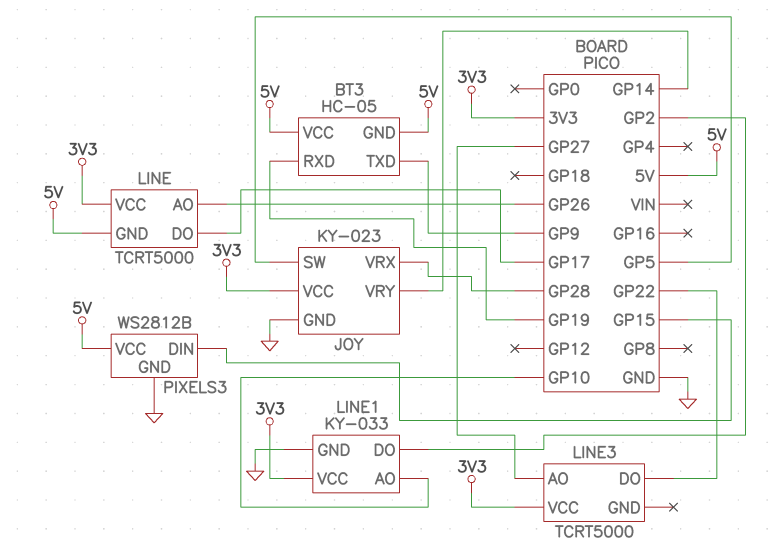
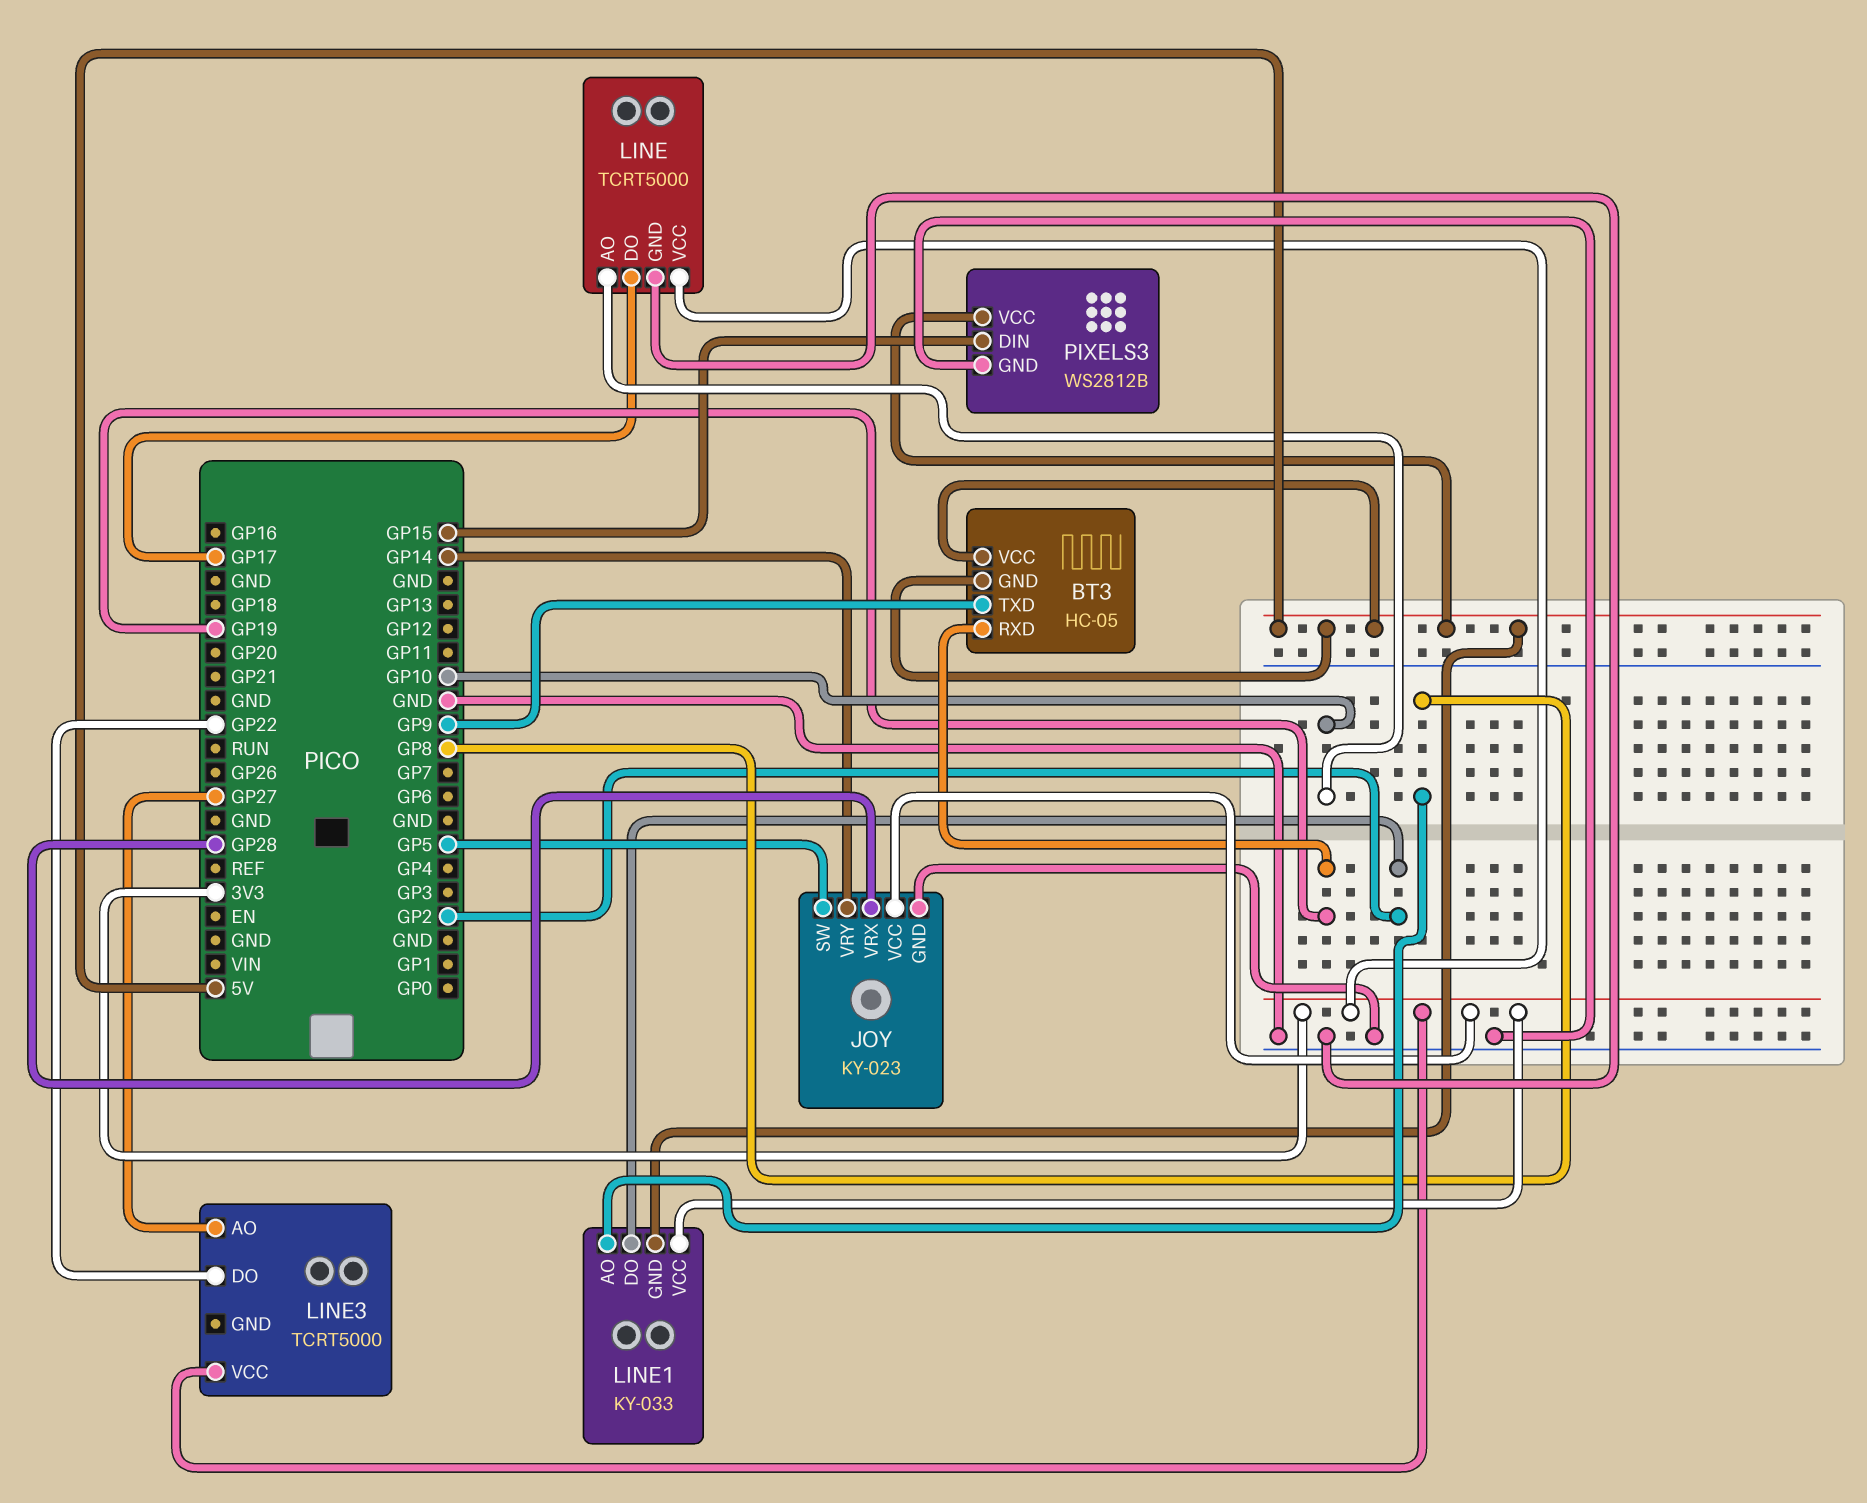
LINE pin AO: GP26 -> GP10
LINE pin GND: 5V -> GND
LINE1 pin AO: GP10 -> GP8
LINE1 pin GND: GND -> 5V

